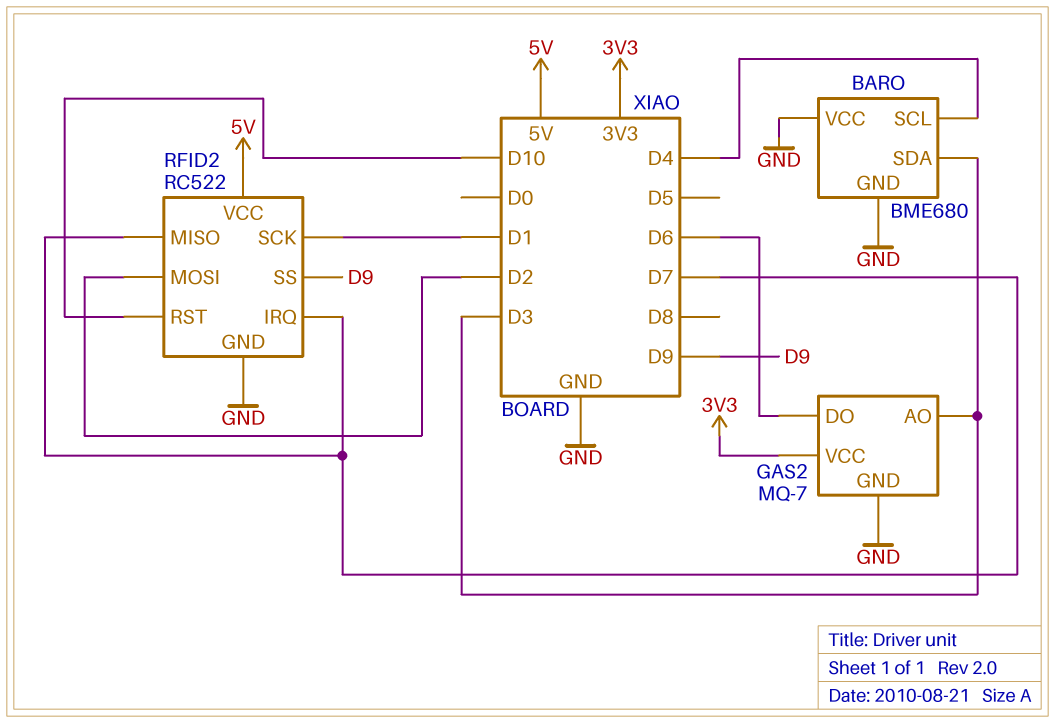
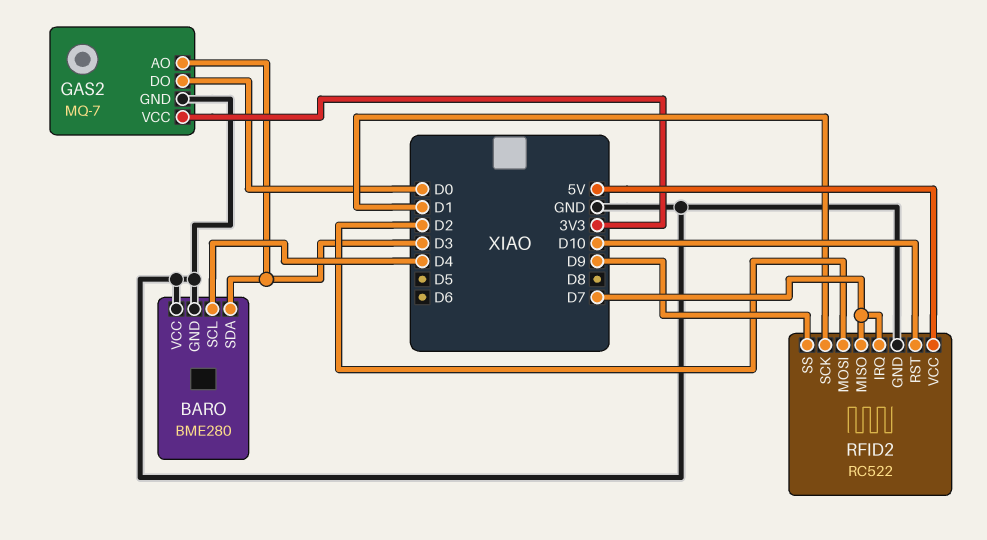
BARO: BME680 -> BME280
GAS2 pin DO: D6 -> D0

